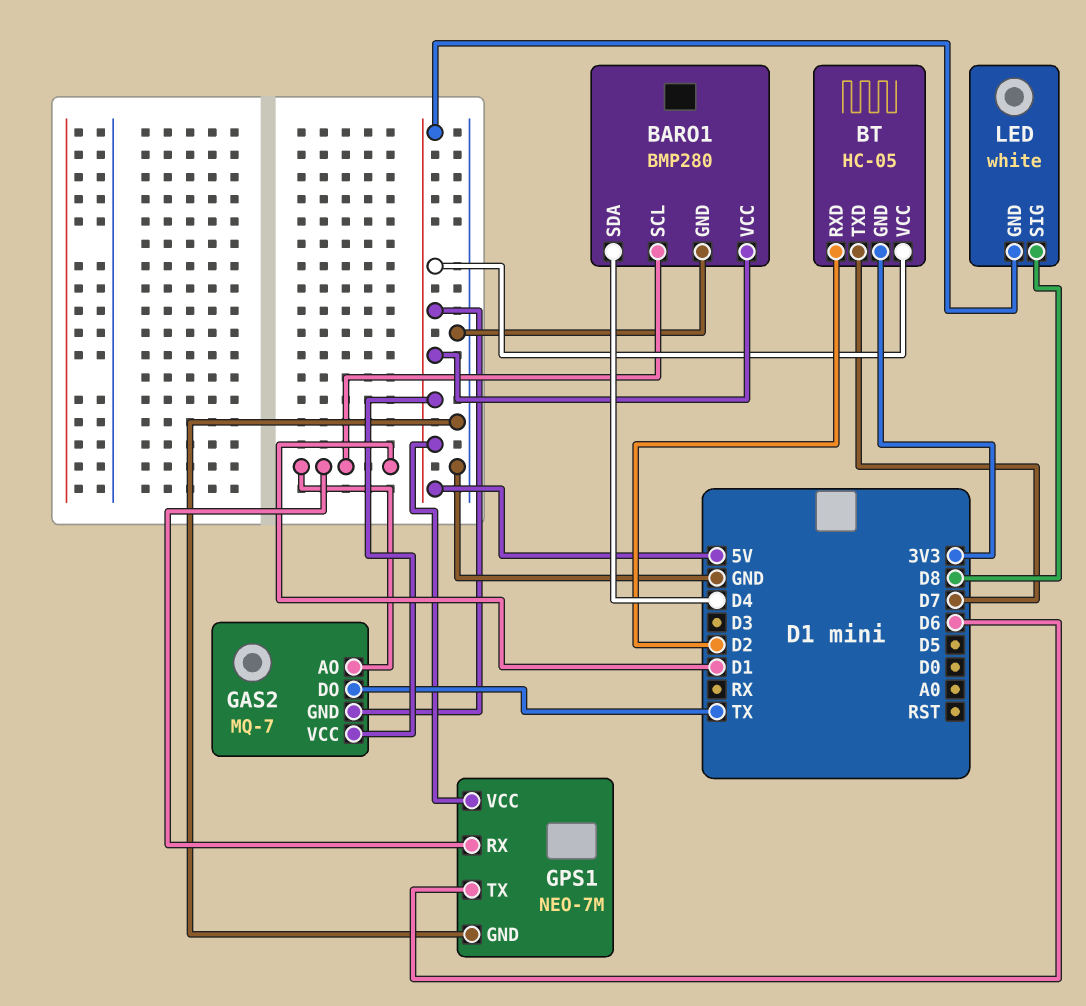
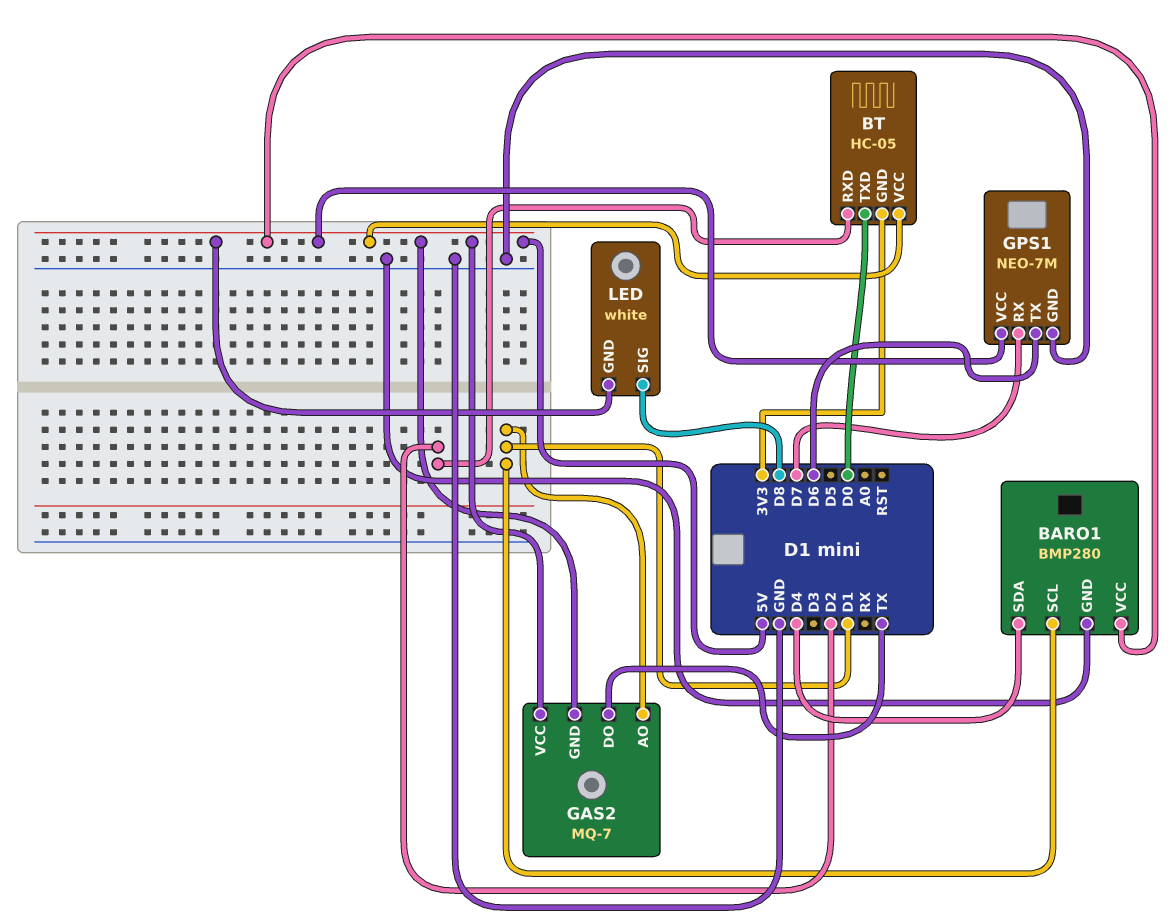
BT pin TXD: D7 -> D0
GPS1 pin RX: D1 -> D7

